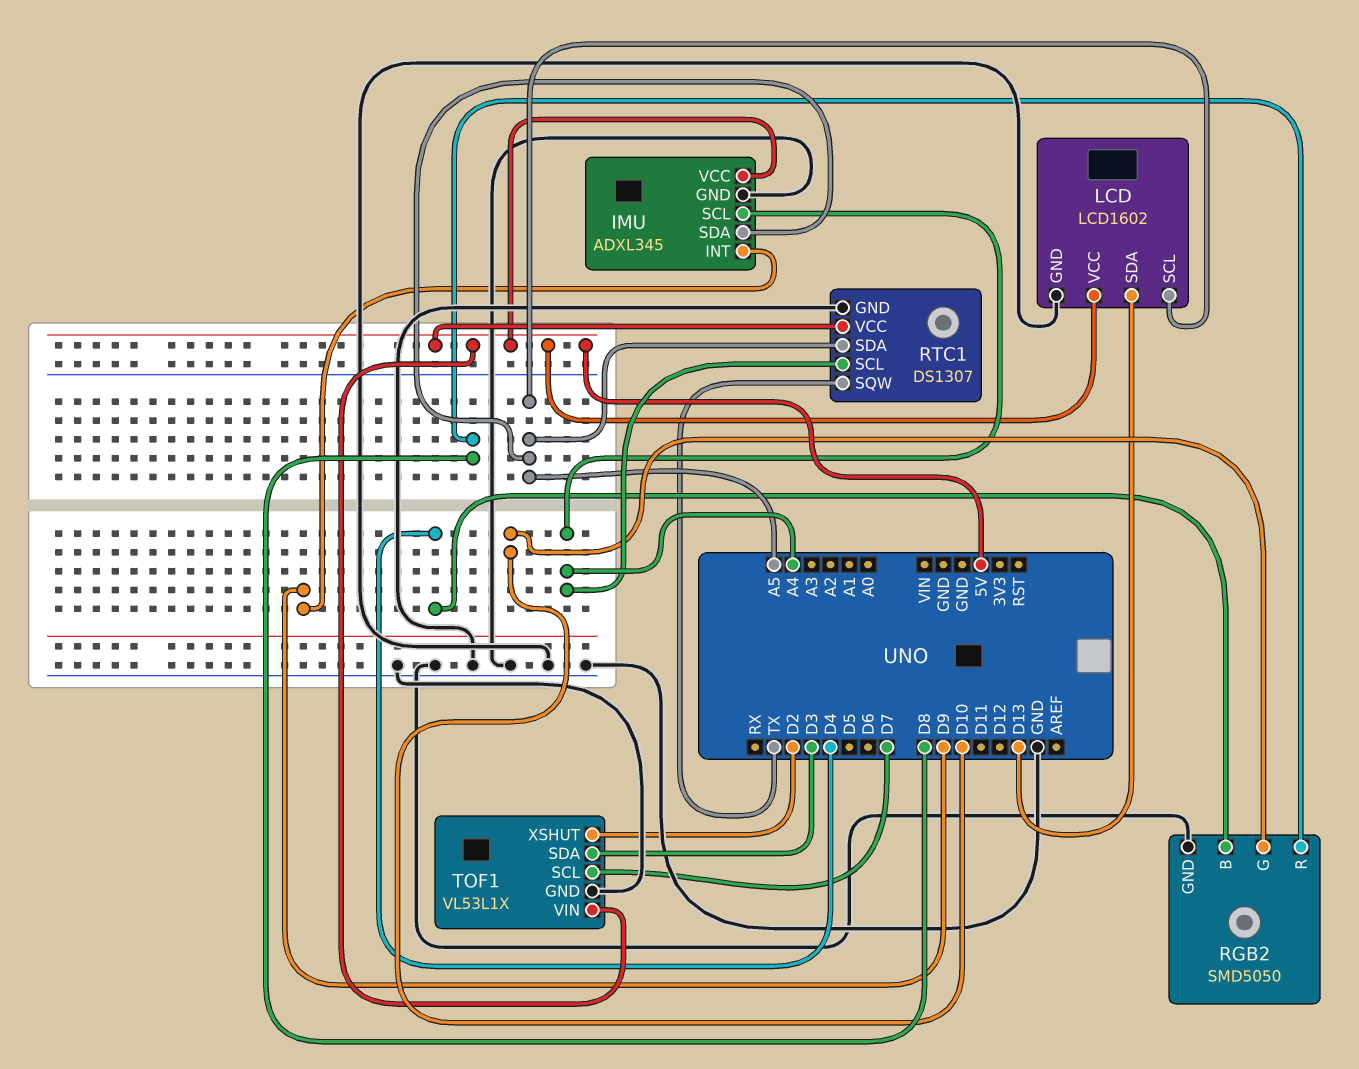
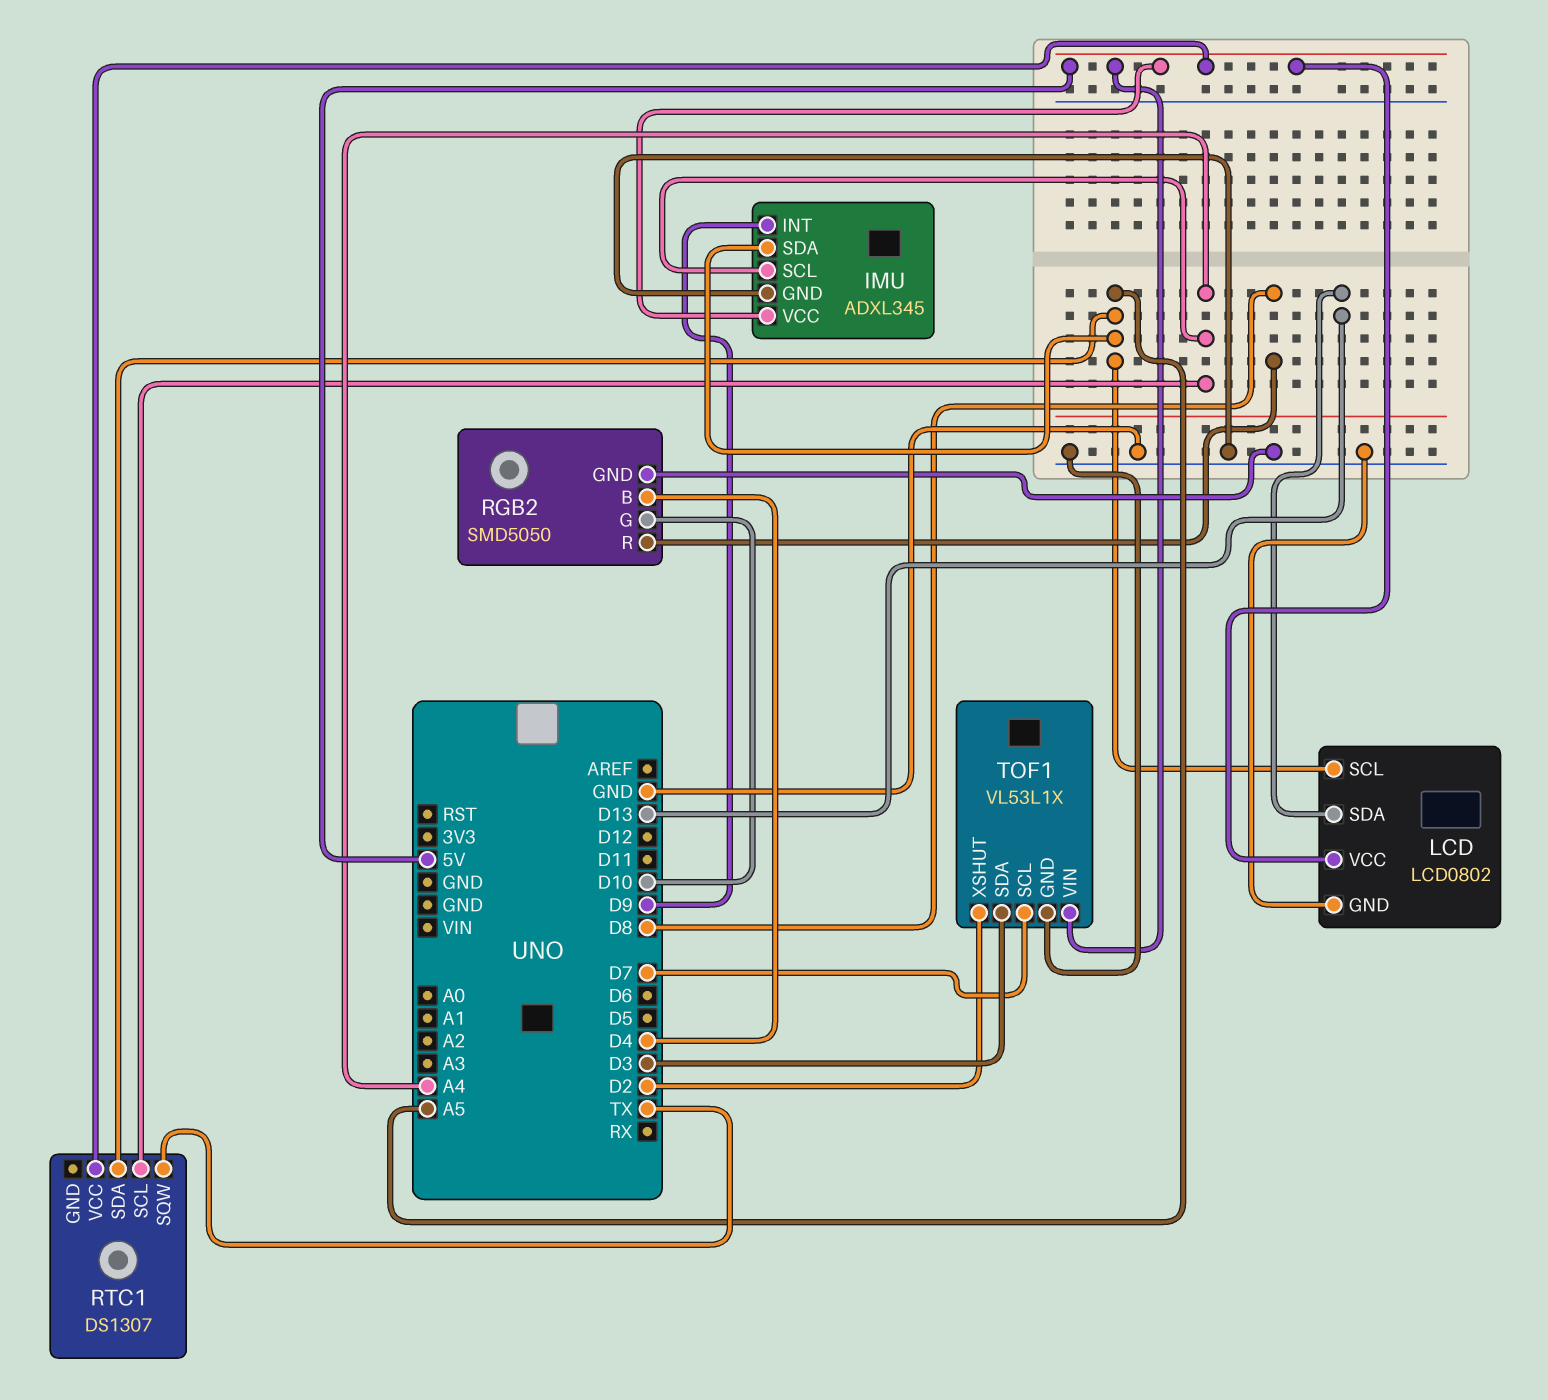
LCD: LCD1602 -> LCD0802
RTC1 pin GND: GND -> none

